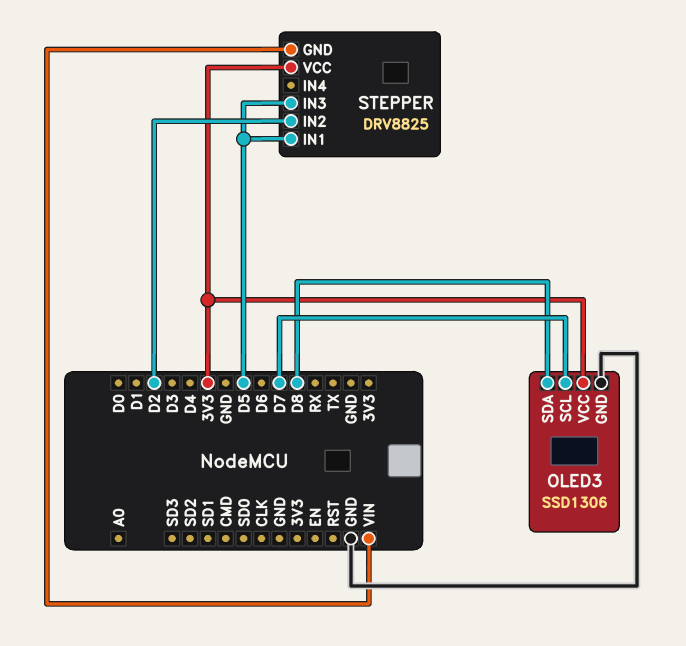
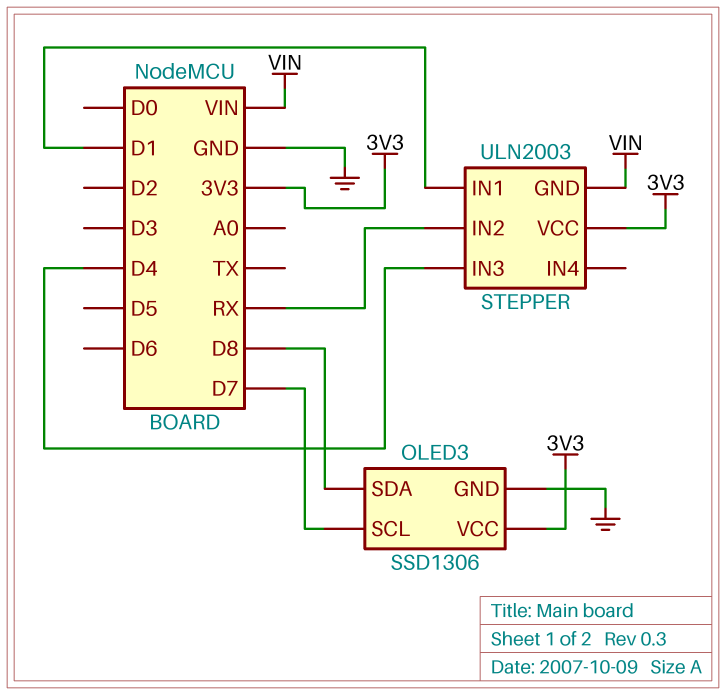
STEPPER: DRV8825 -> ULN2003
STEPPER pin IN1: D5 -> D1
STEPPER pin IN2: D2 -> RX
STEPPER pin IN3: D5 -> D4

